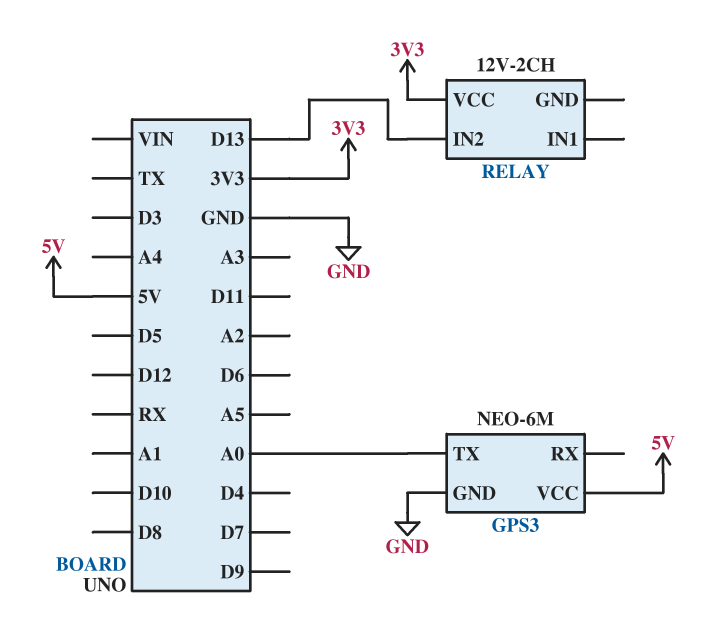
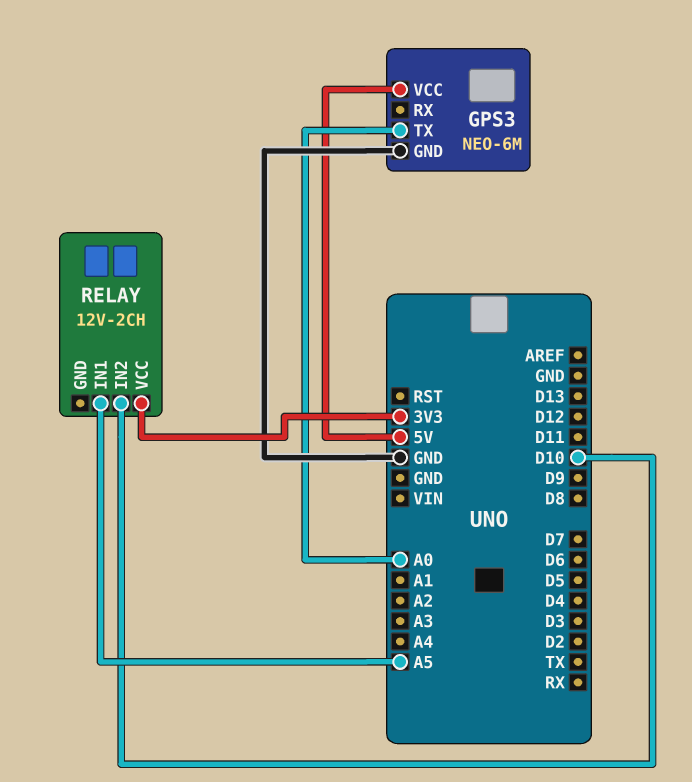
RELAY pin IN1: none -> A5
RELAY pin IN2: D13 -> D10

